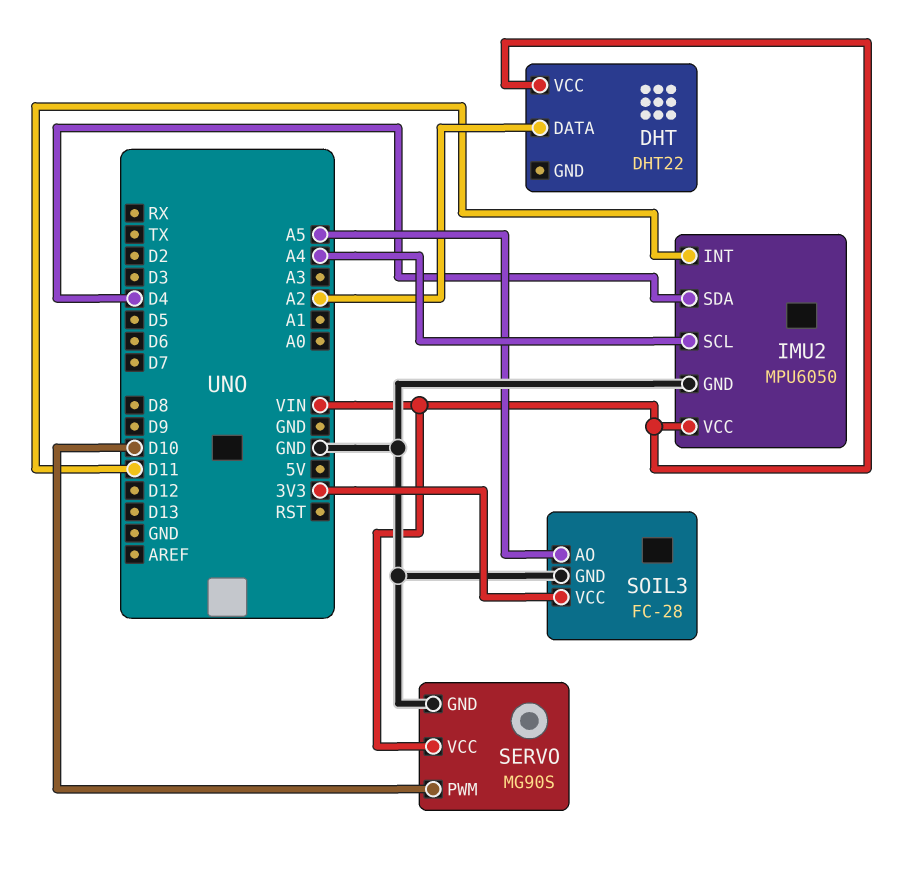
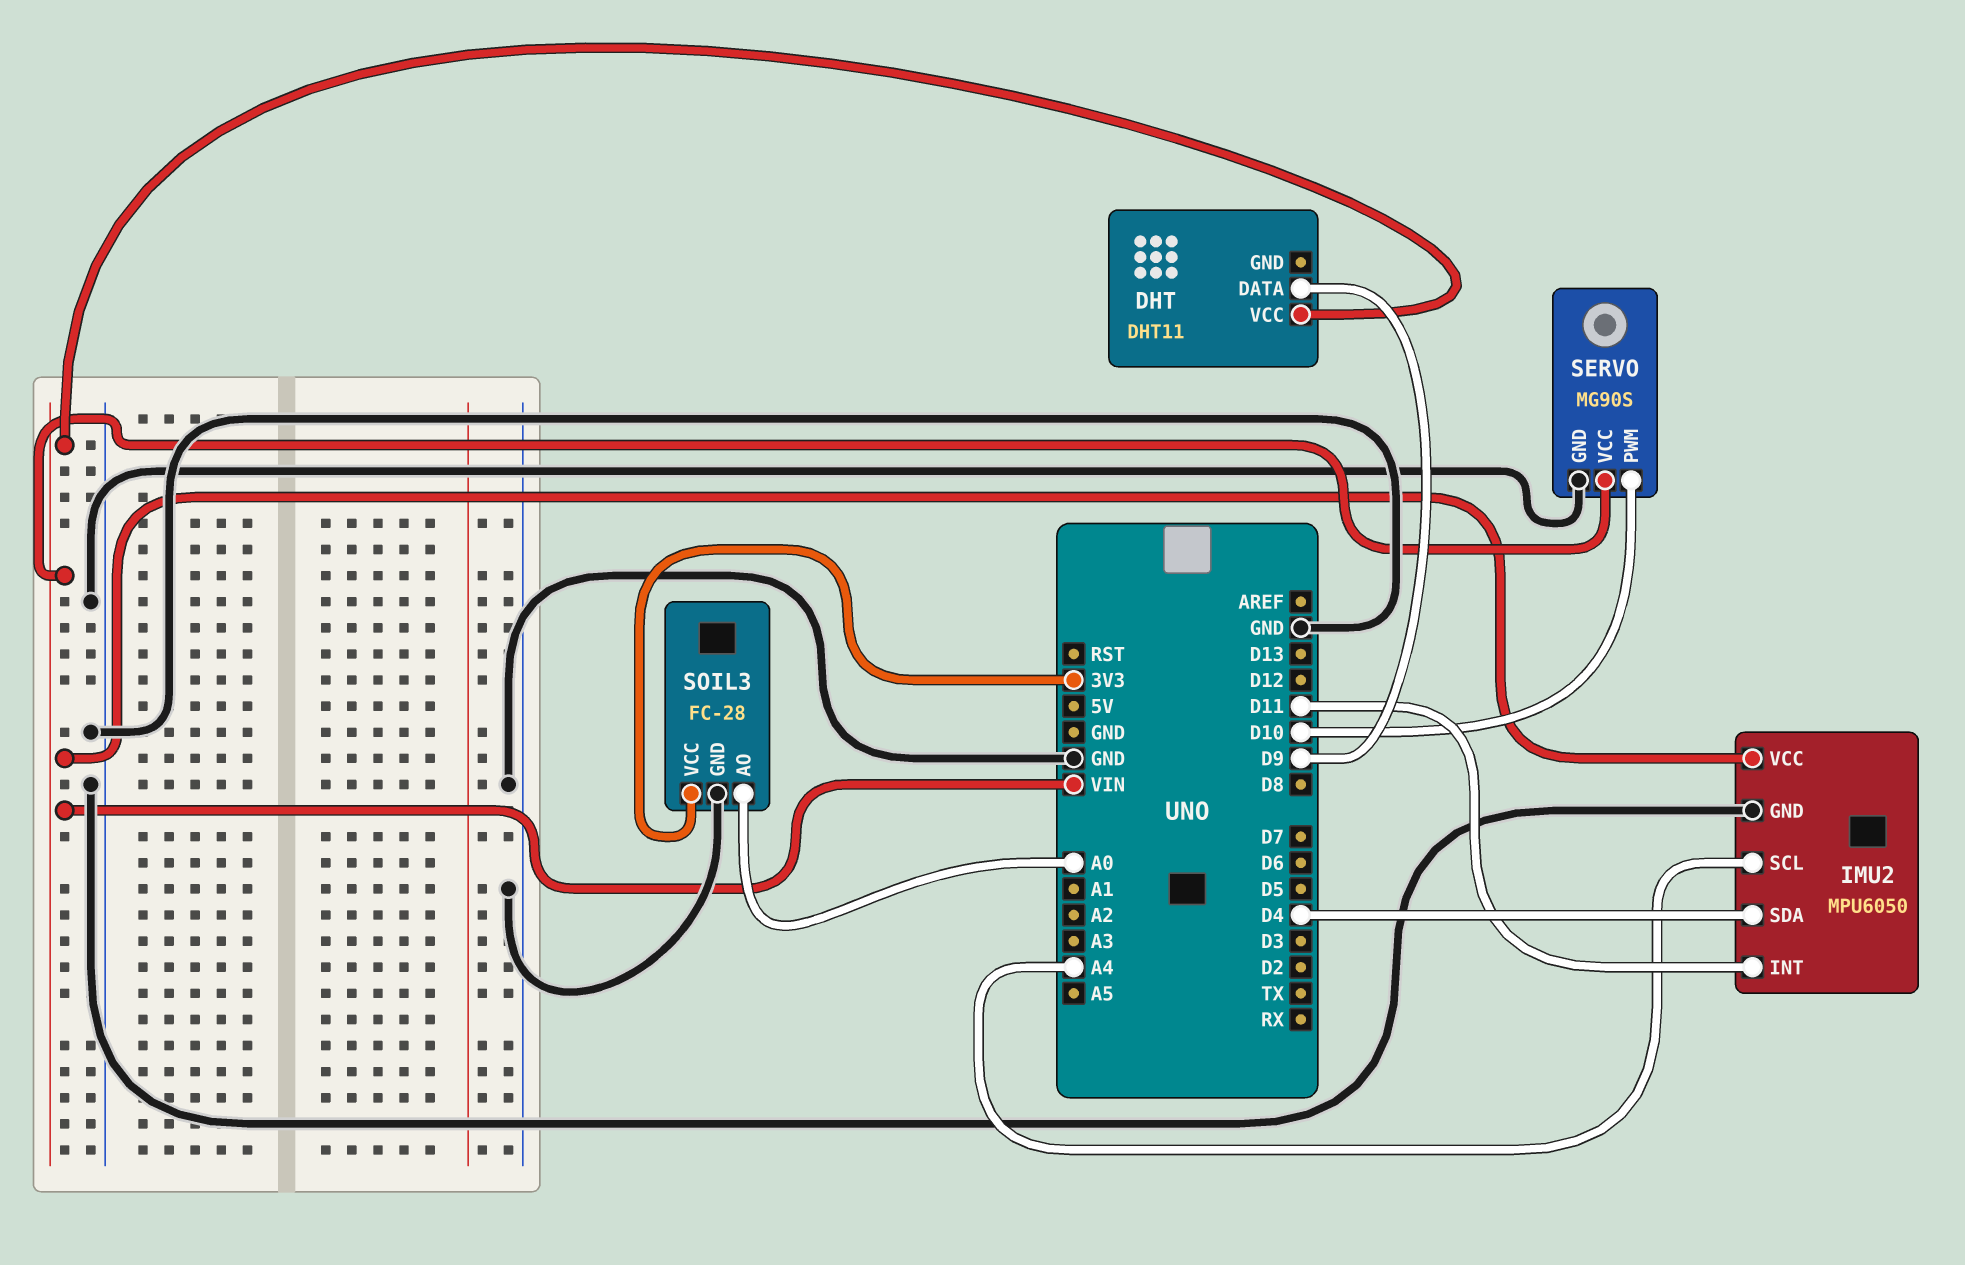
DHT: DHT22 -> DHT11
DHT pin DATA: A2 -> D9
SOIL3 pin AO: A5 -> A0

